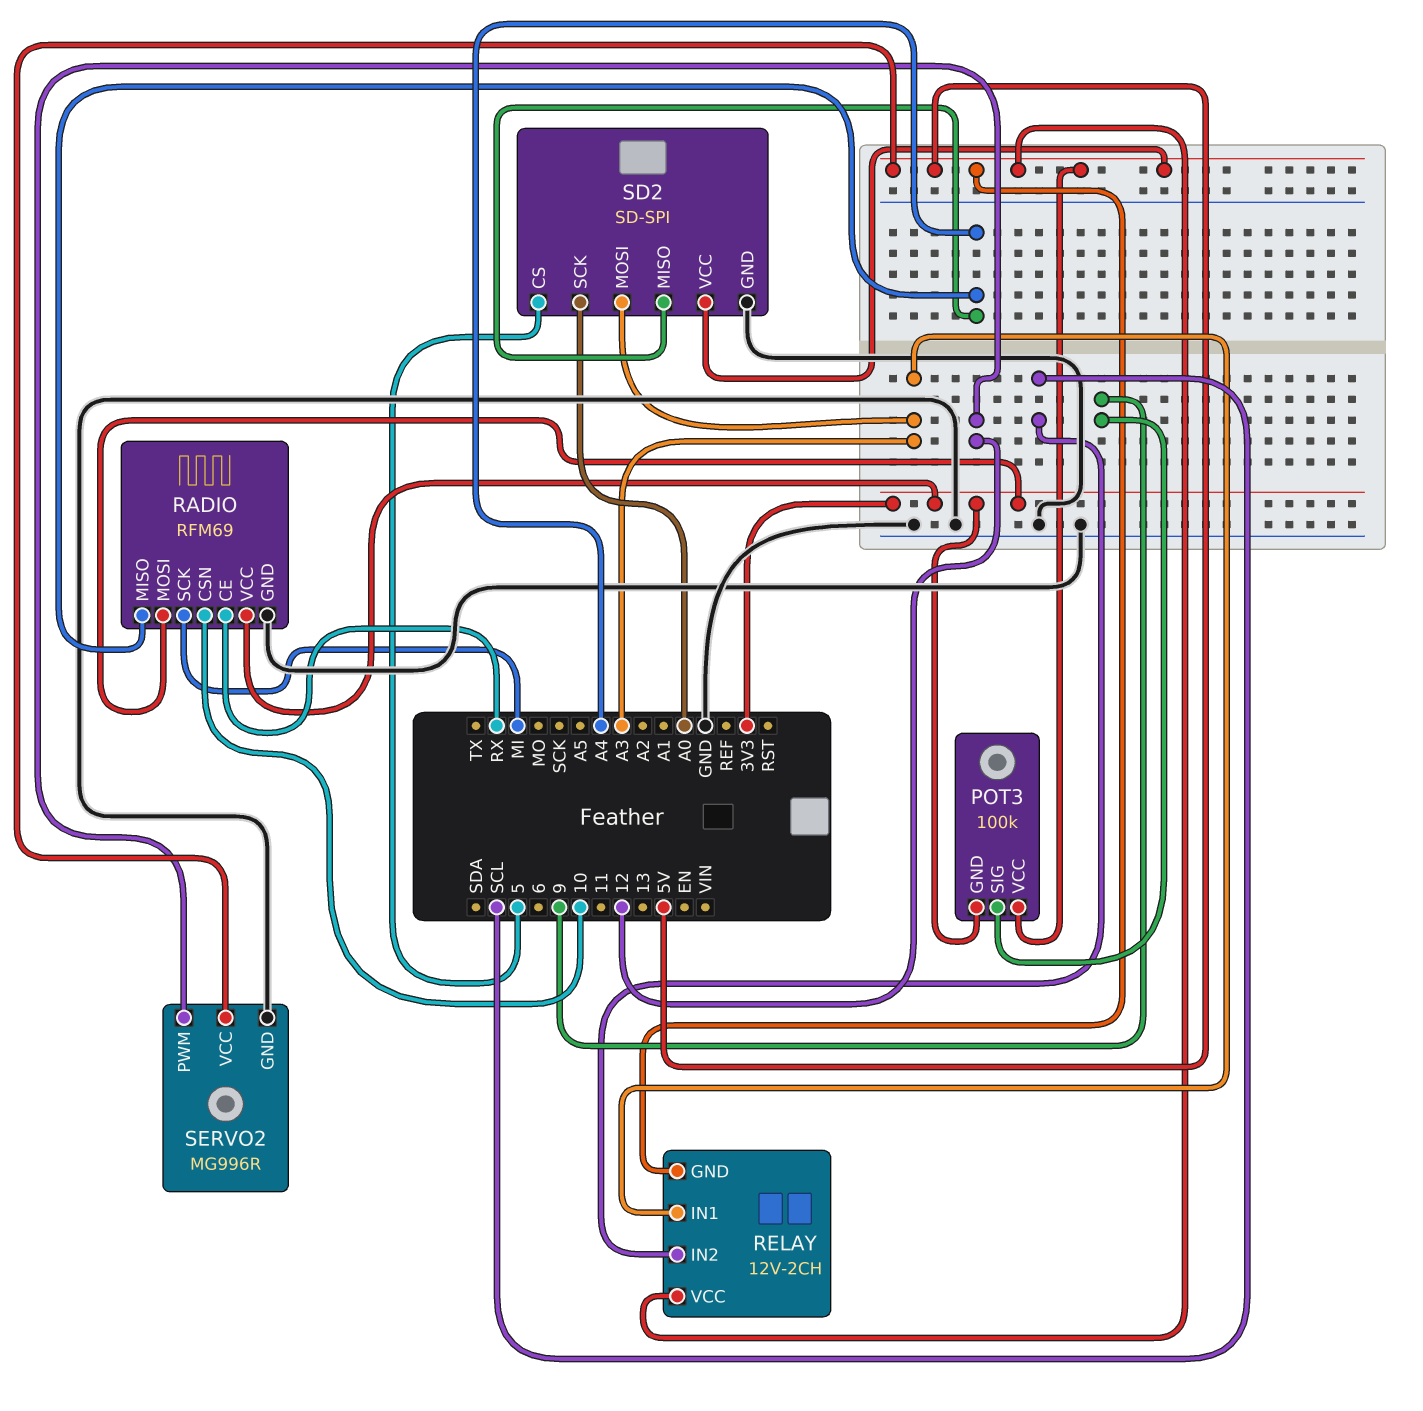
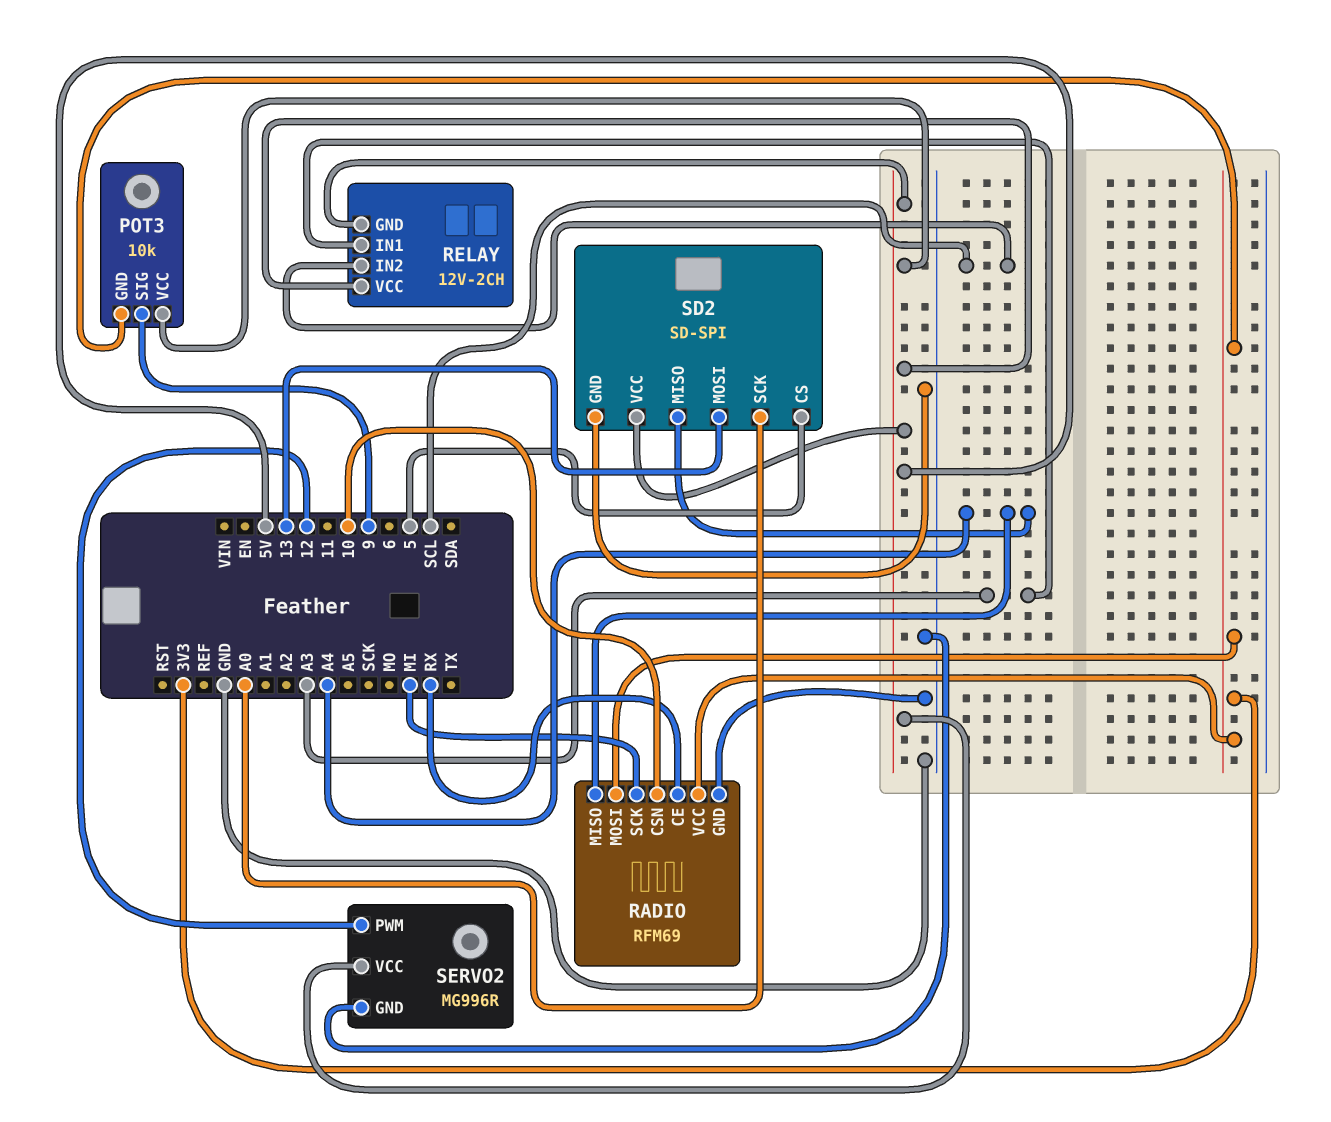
POT3: 100k -> 10k
SD2 pin MOSI: A3 -> 13

